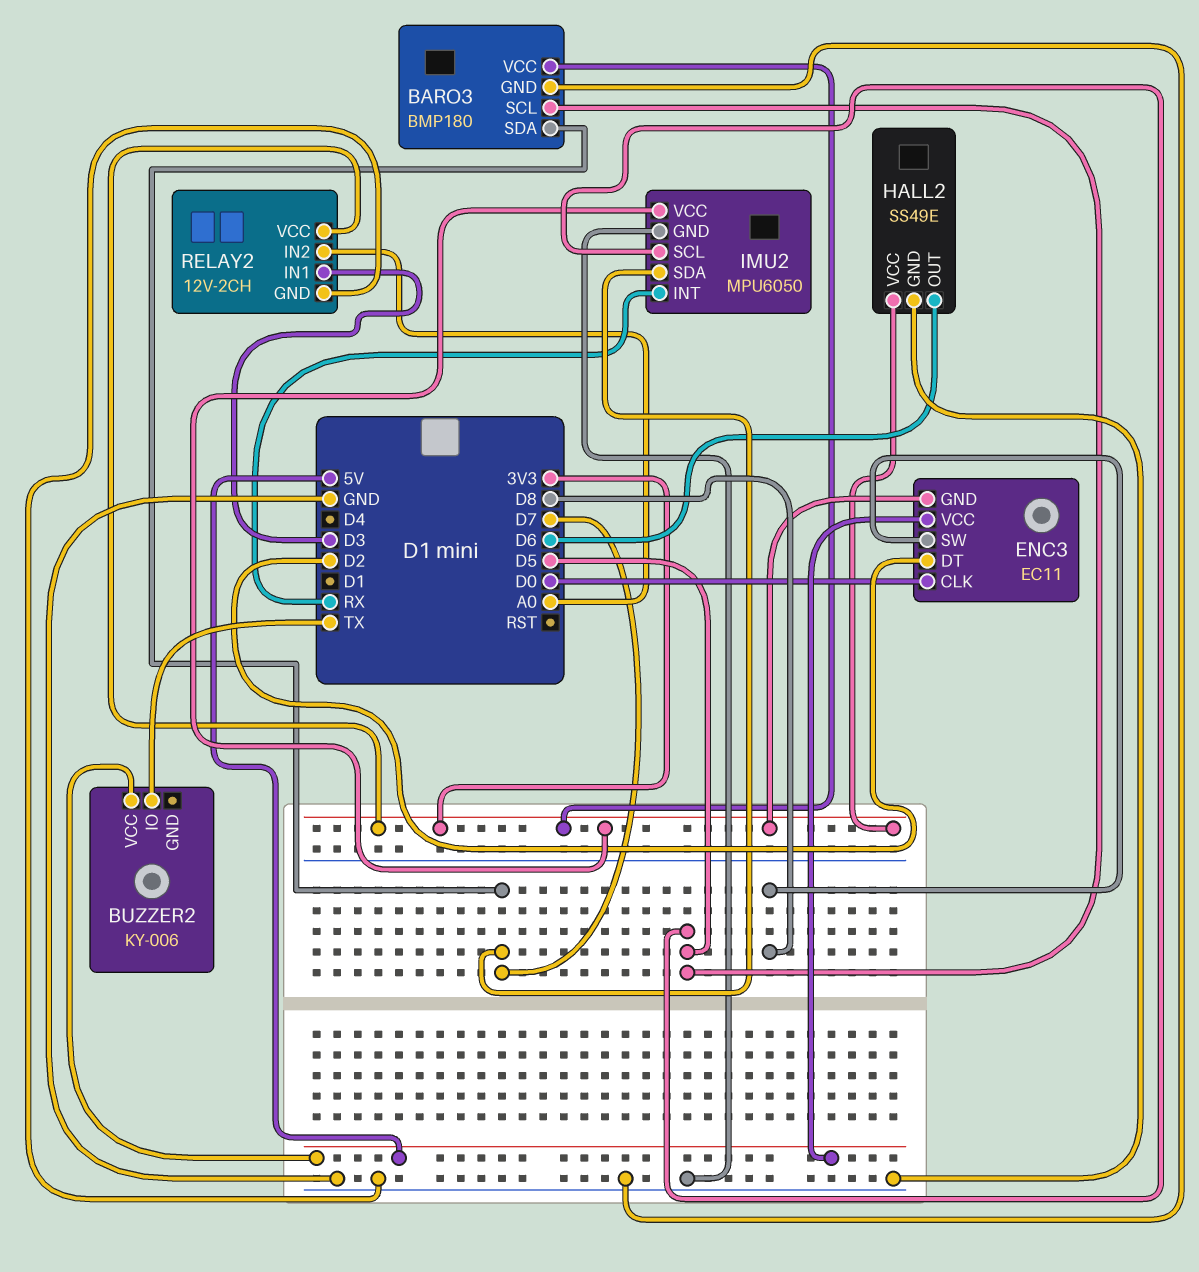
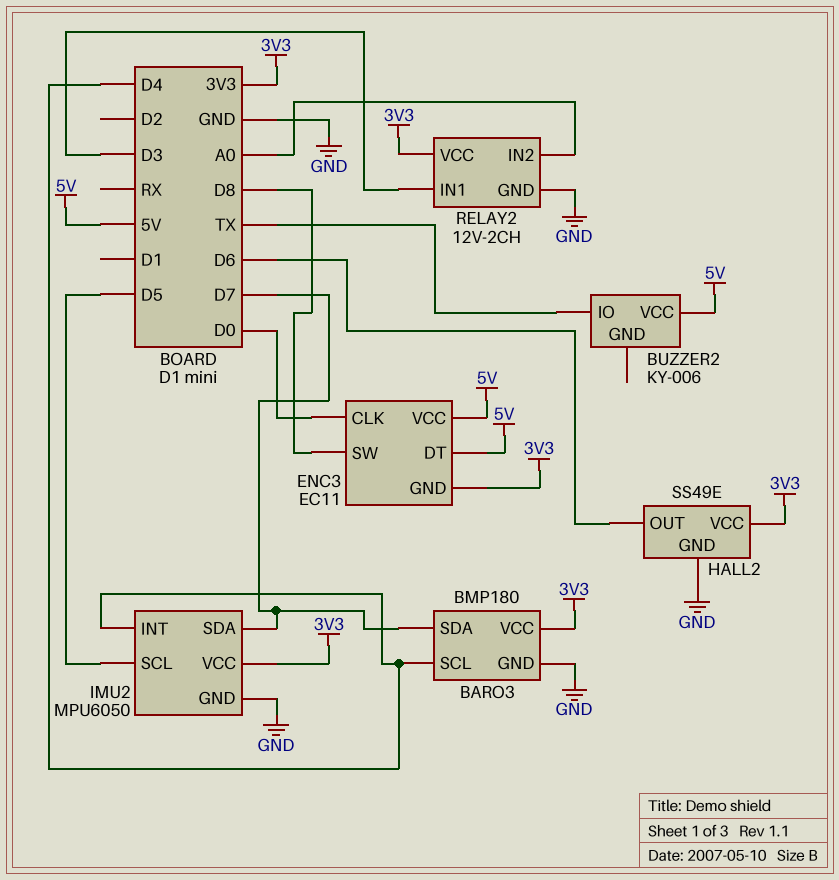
BARO3 pin SCL: D5 -> D4
ENC3 pin DT: D2 -> 5V
IMU2 pin INT: RX -> D4

